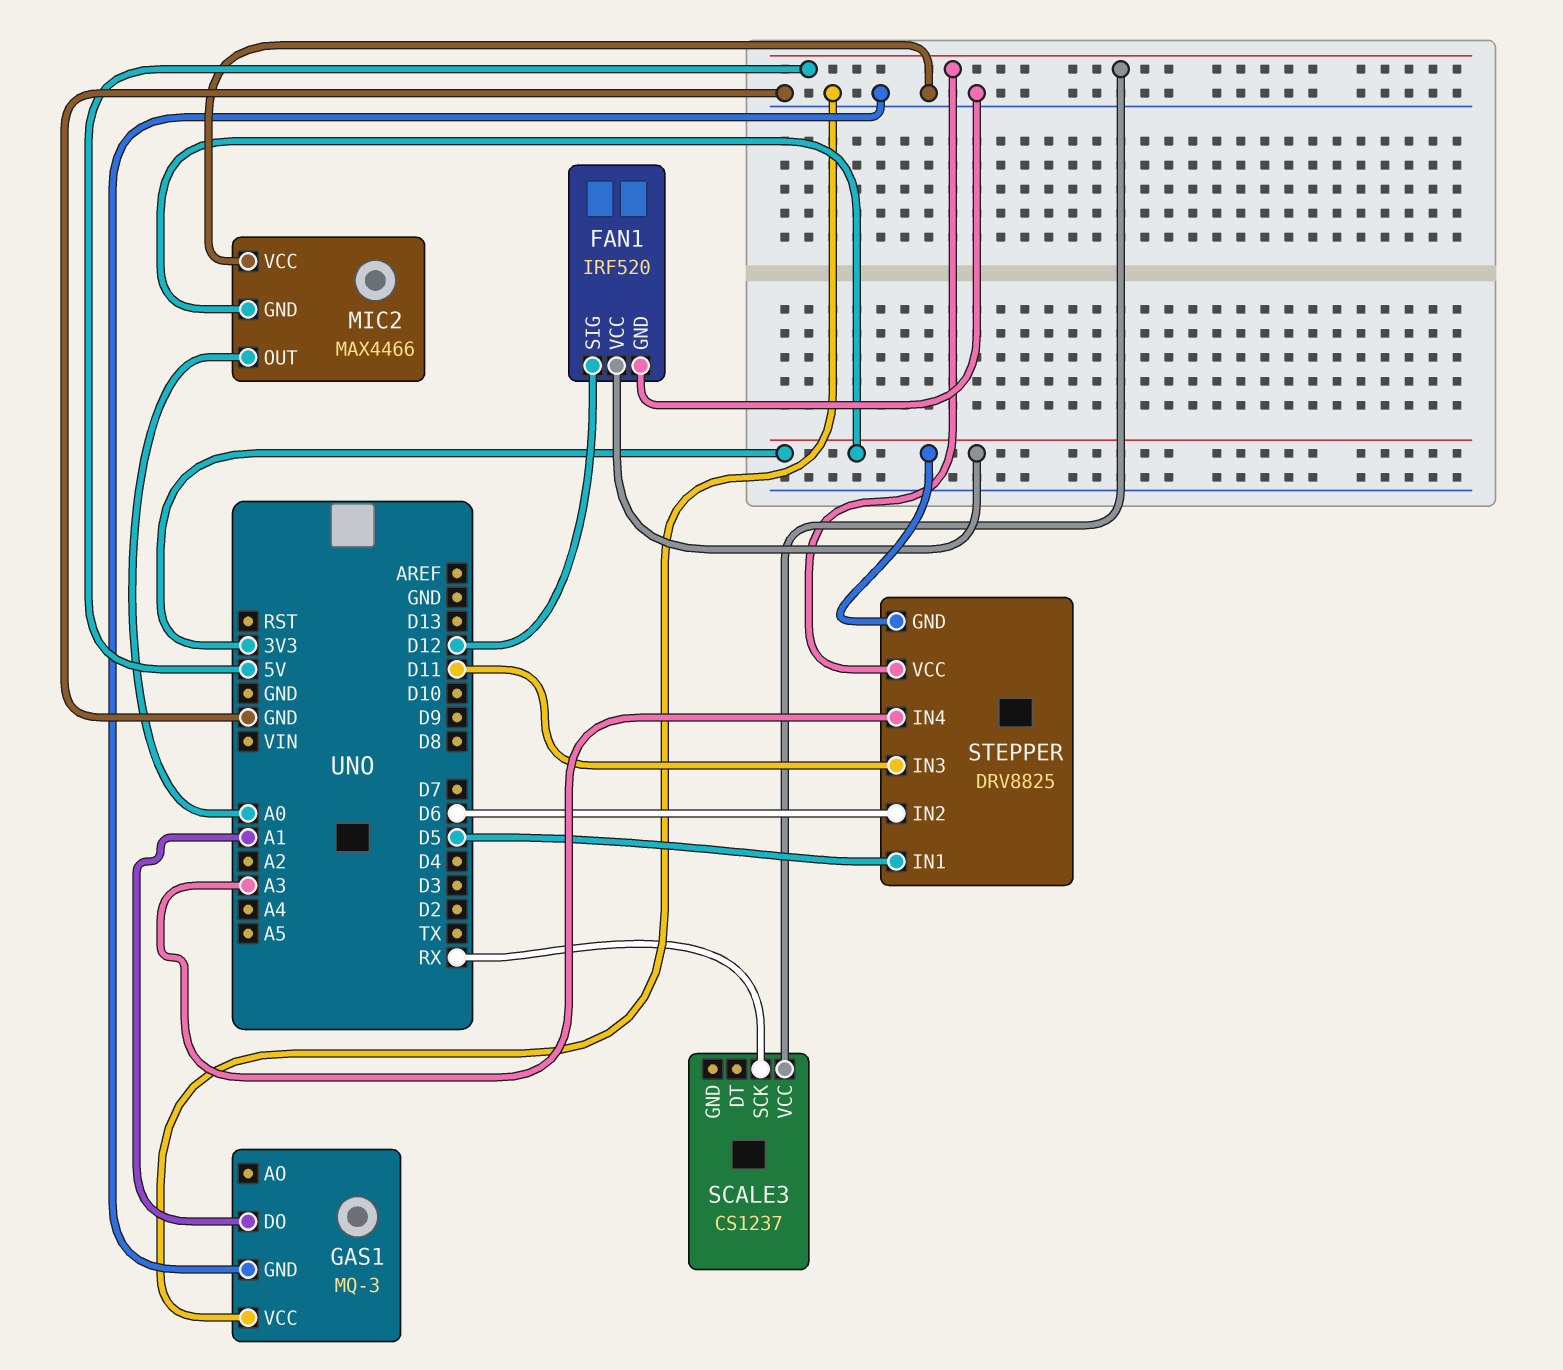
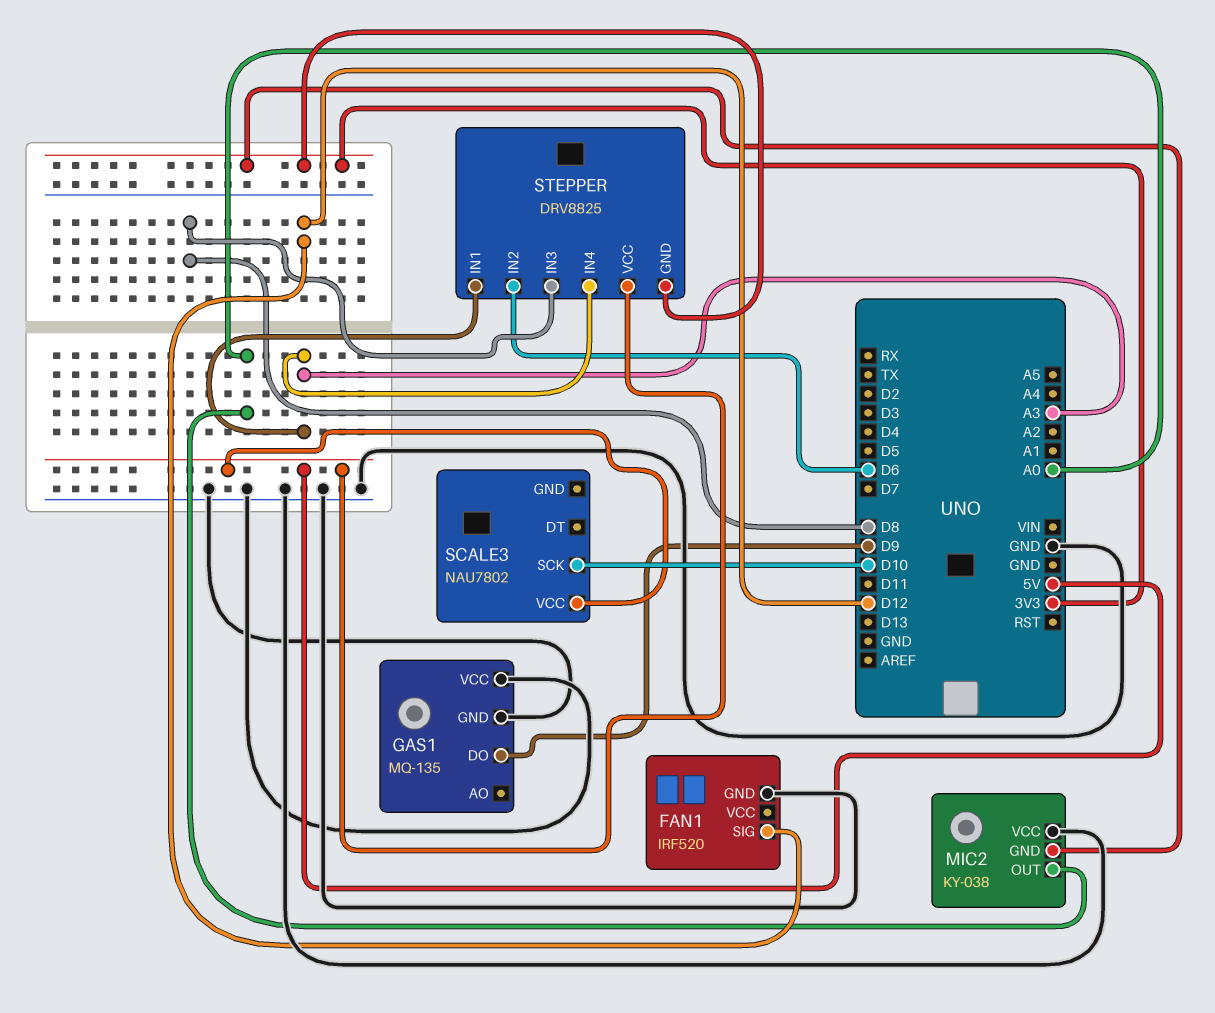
FAN1 pin VCC: 3V3 -> none
GAS1: MQ-3 -> MQ-135
GAS1 pin DO: A1 -> D9
MIC2: MAX4466 -> KY-038
SCALE3: CS1237 -> NAU7802
SCALE3 pin SCK: RX -> D10
STEPPER pin IN1: D5 -> A3
STEPPER pin IN3: D11 -> D8

